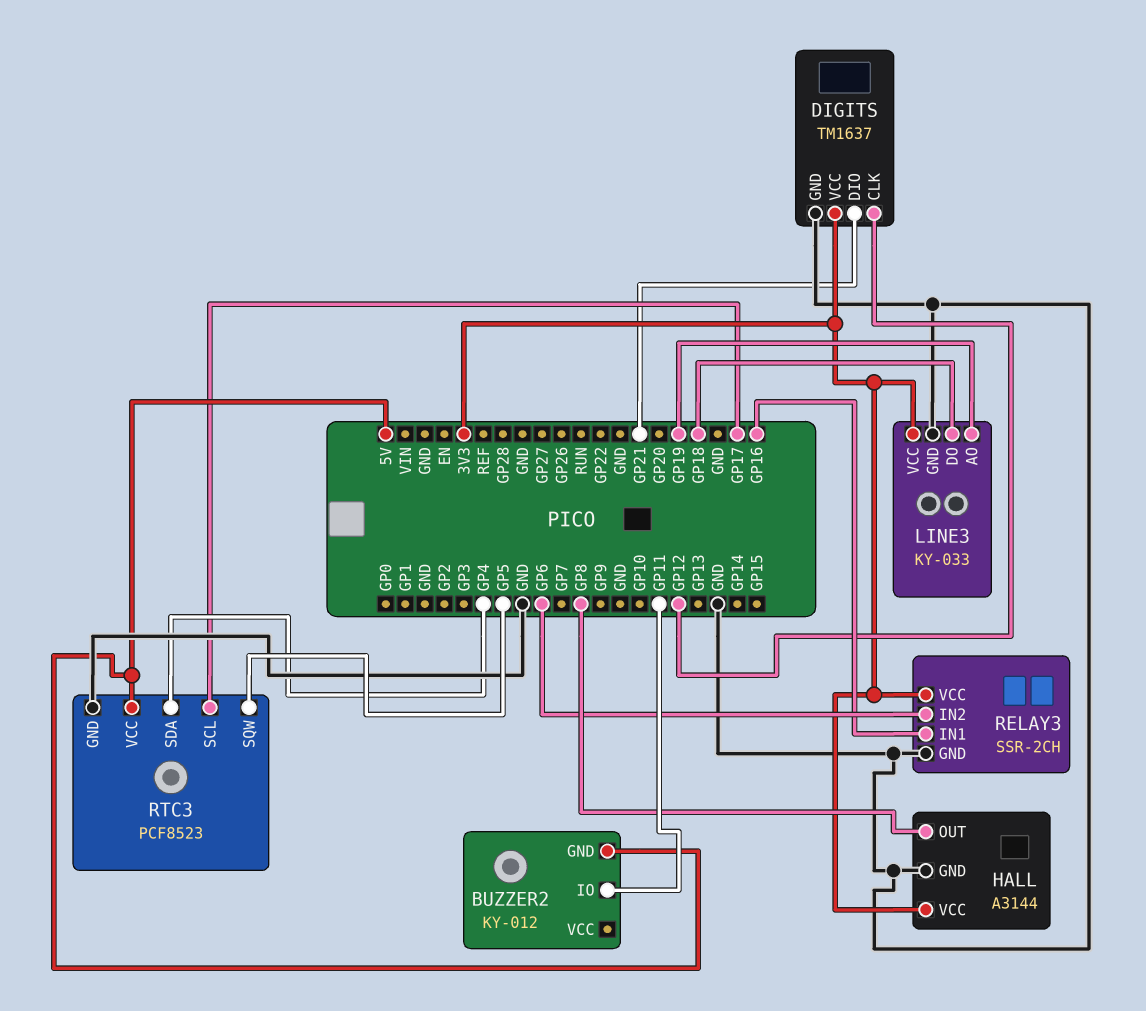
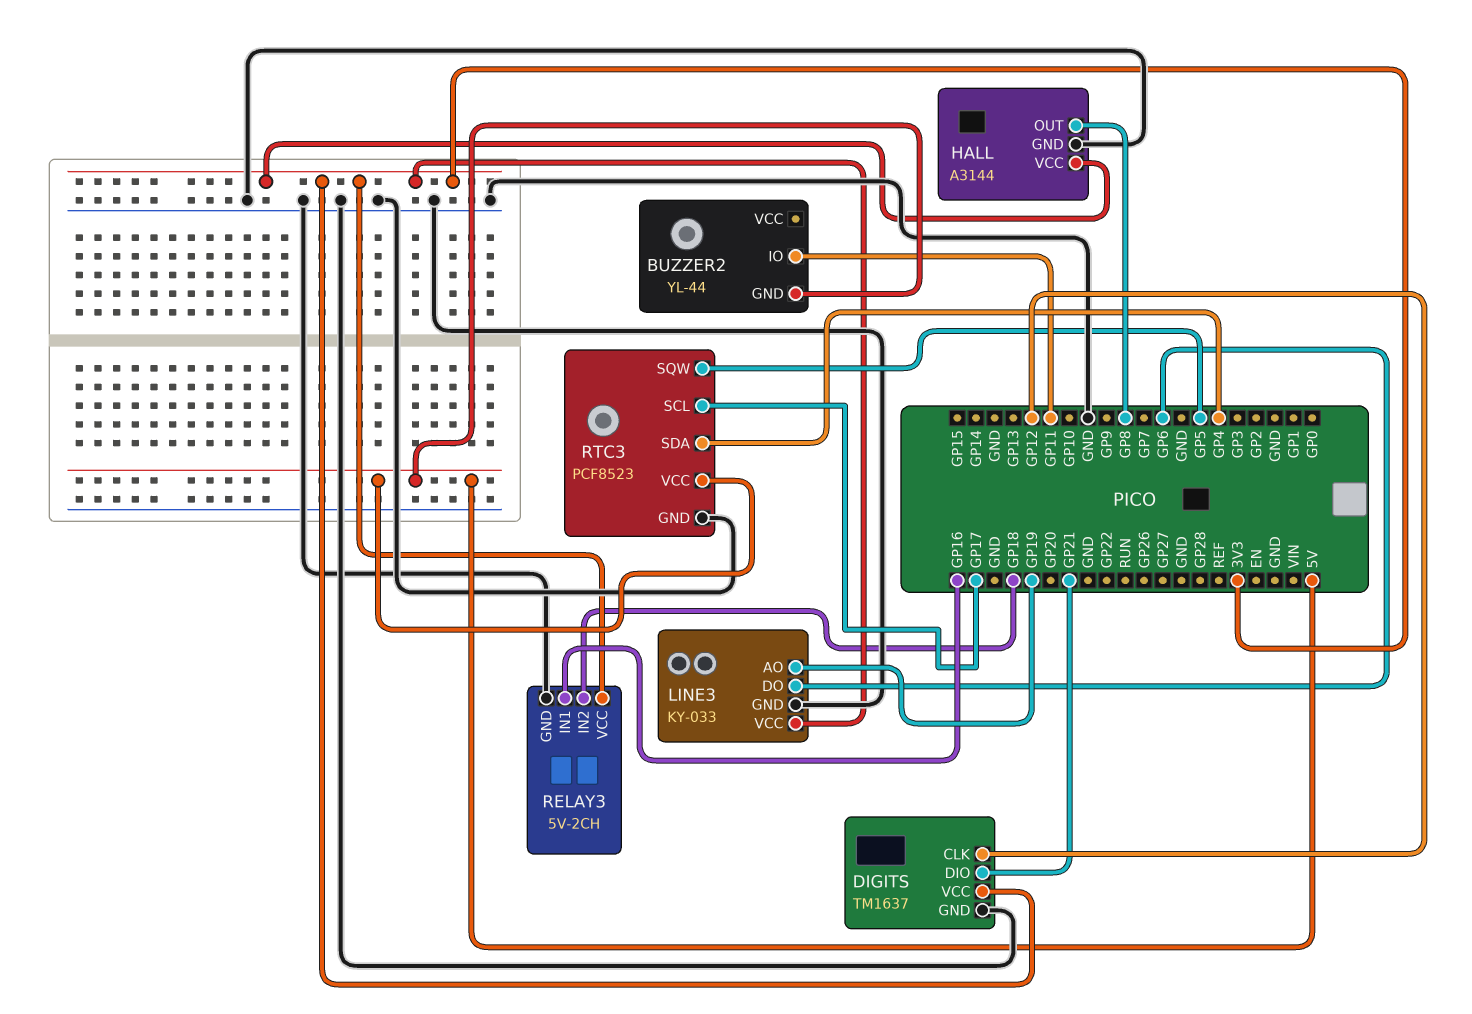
BUZZER2: KY-012 -> YL-44
LINE3 pin DO: GP18 -> GP6
RELAY3: SSR-2CH -> 5V-2CH
RELAY3 pin IN2: GP6 -> GP18

